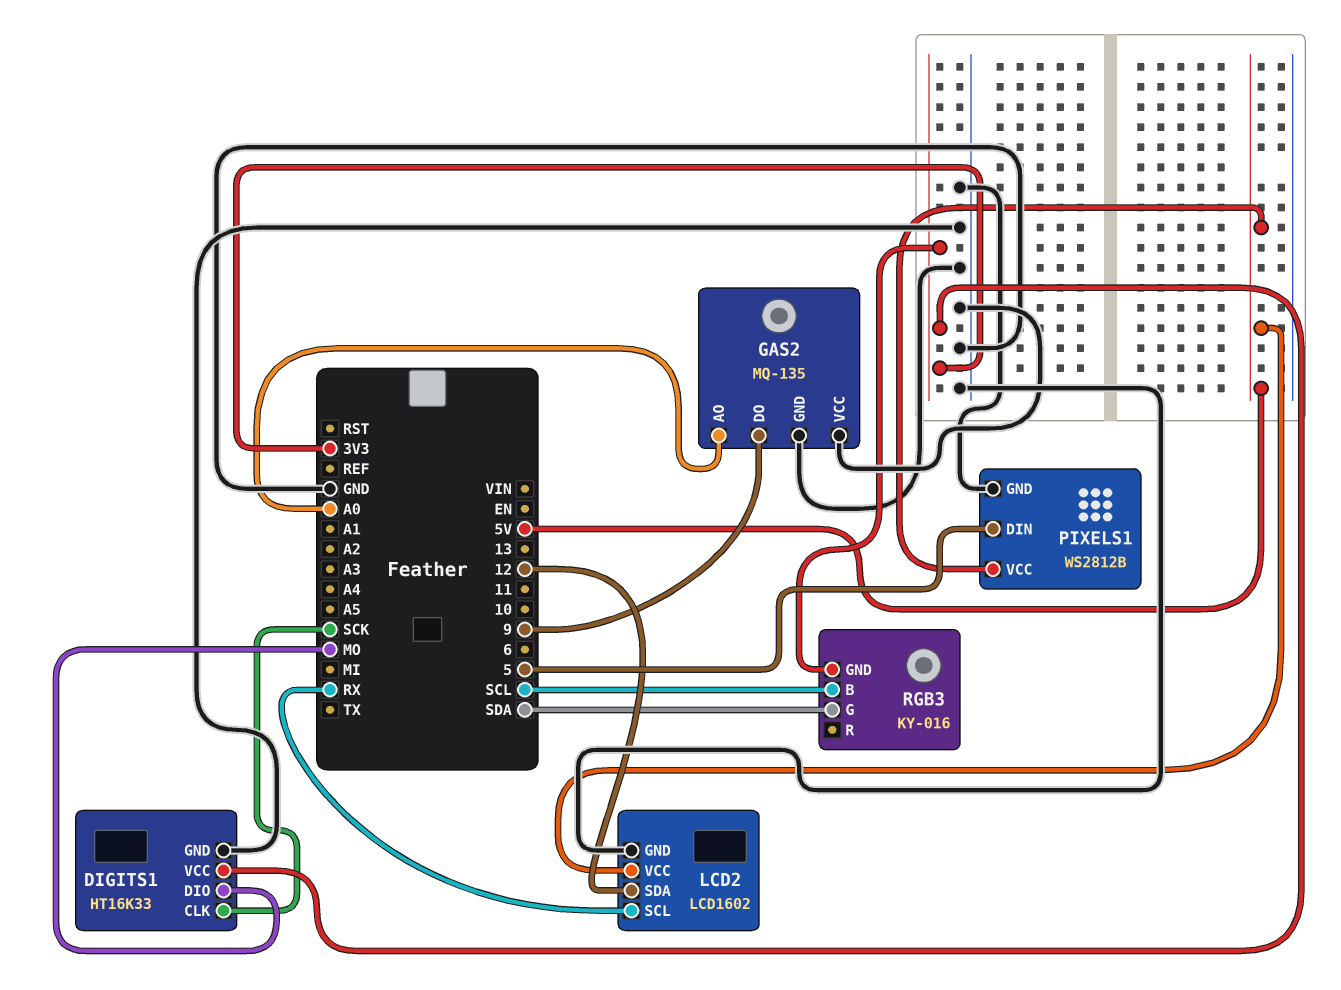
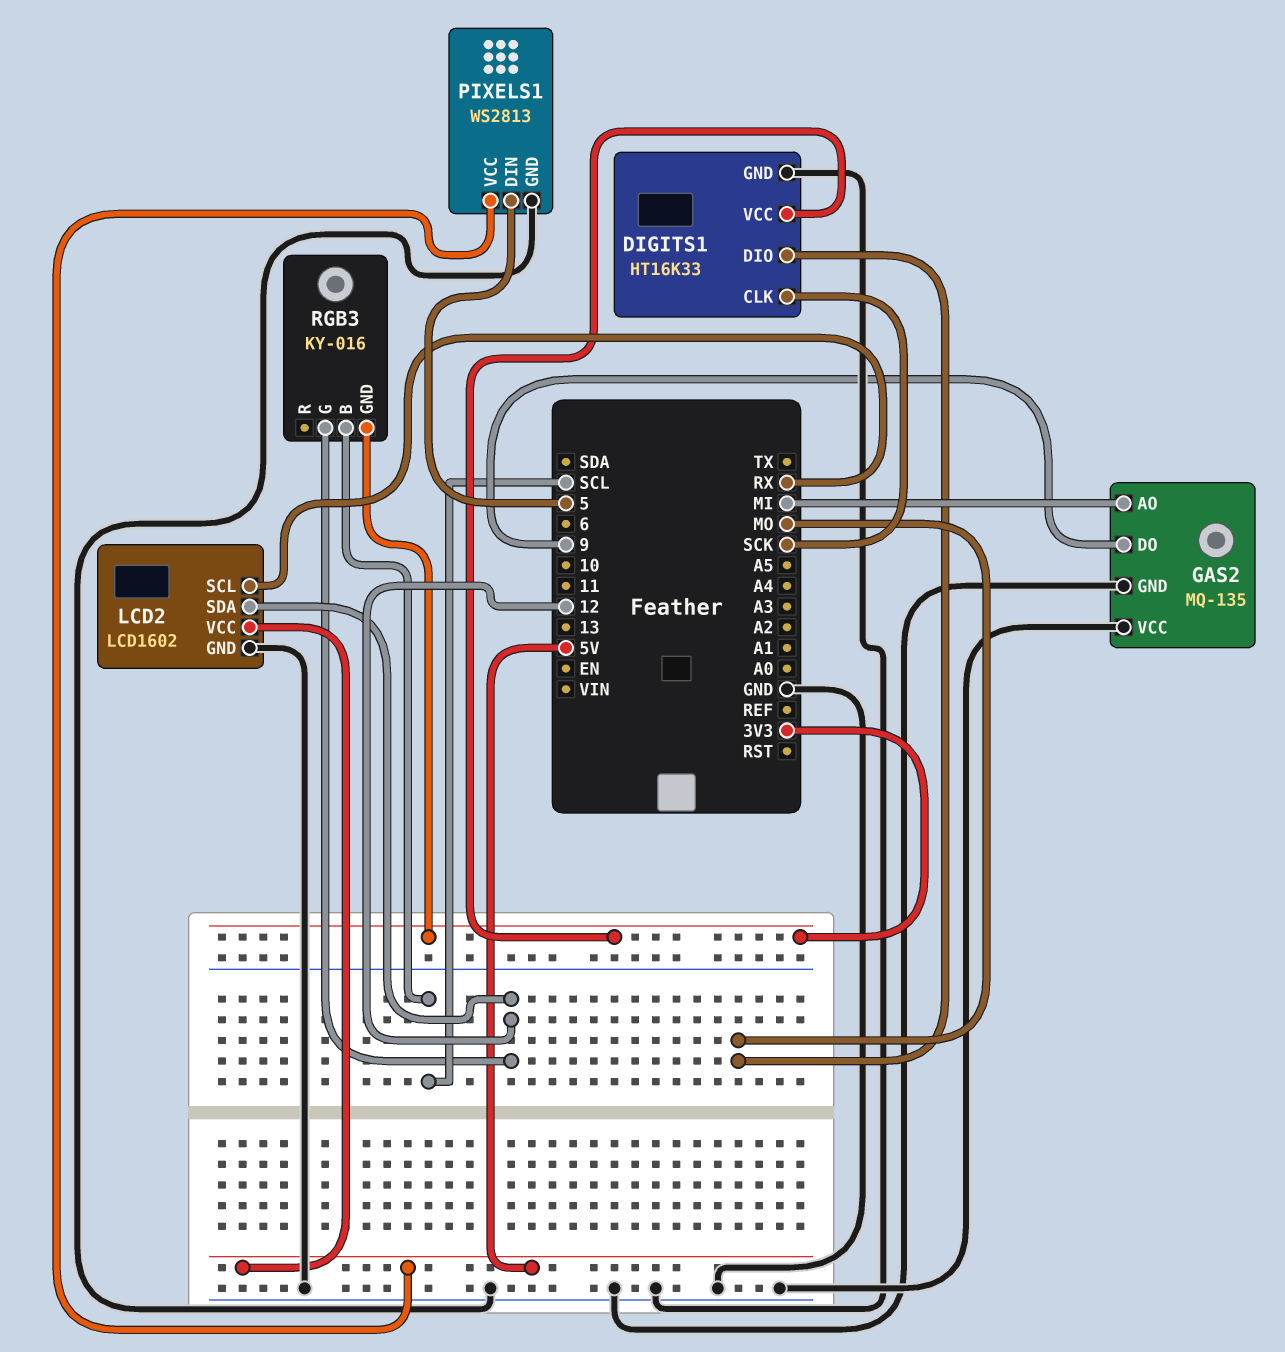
GAS2 pin AO: A0 -> MI
PIXELS1: WS2812B -> WS2813
RGB3 pin G: SDA -> 12

